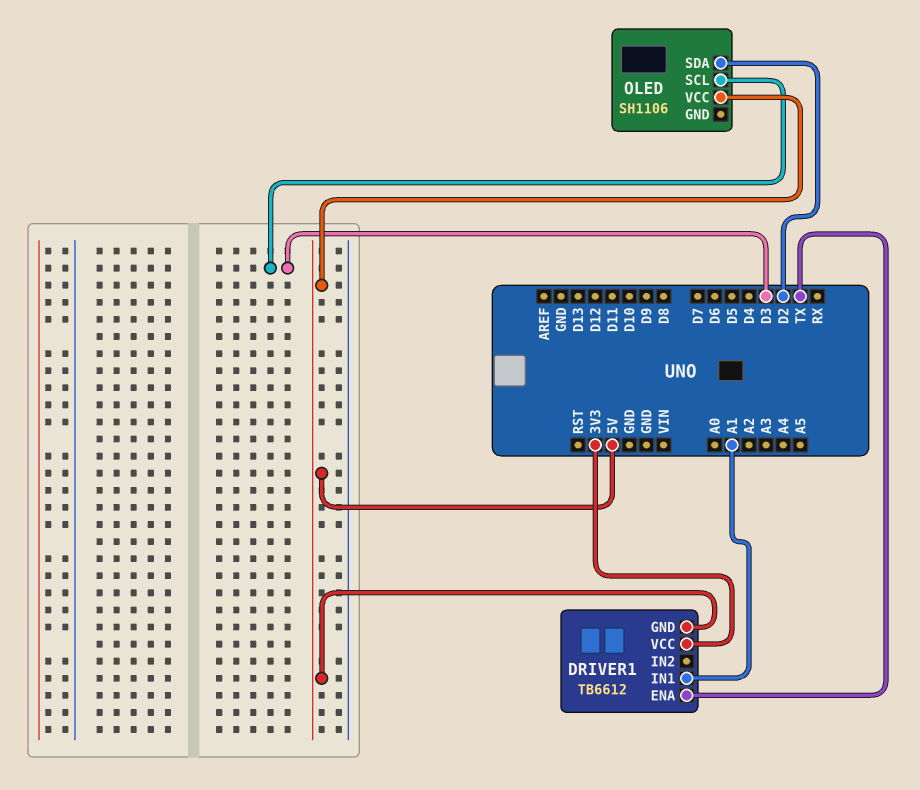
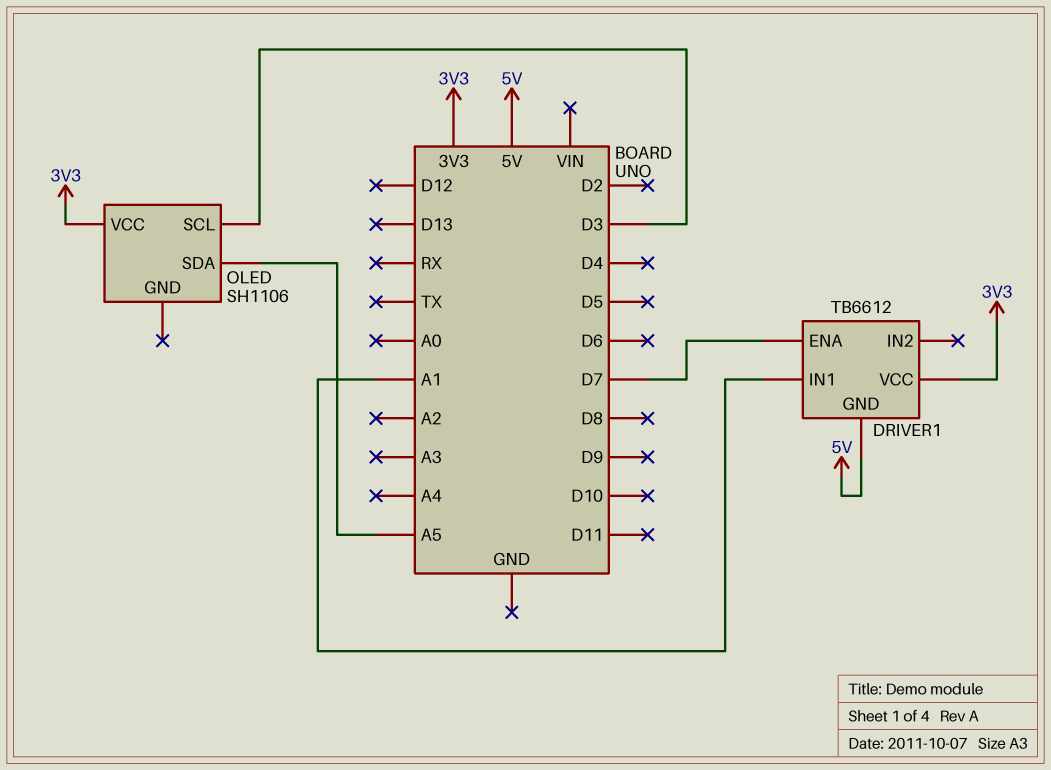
DRIVER1 pin ENA: TX -> D7
OLED pin SDA: D2 -> A5
OLED pin VCC: 5V -> 3V3

